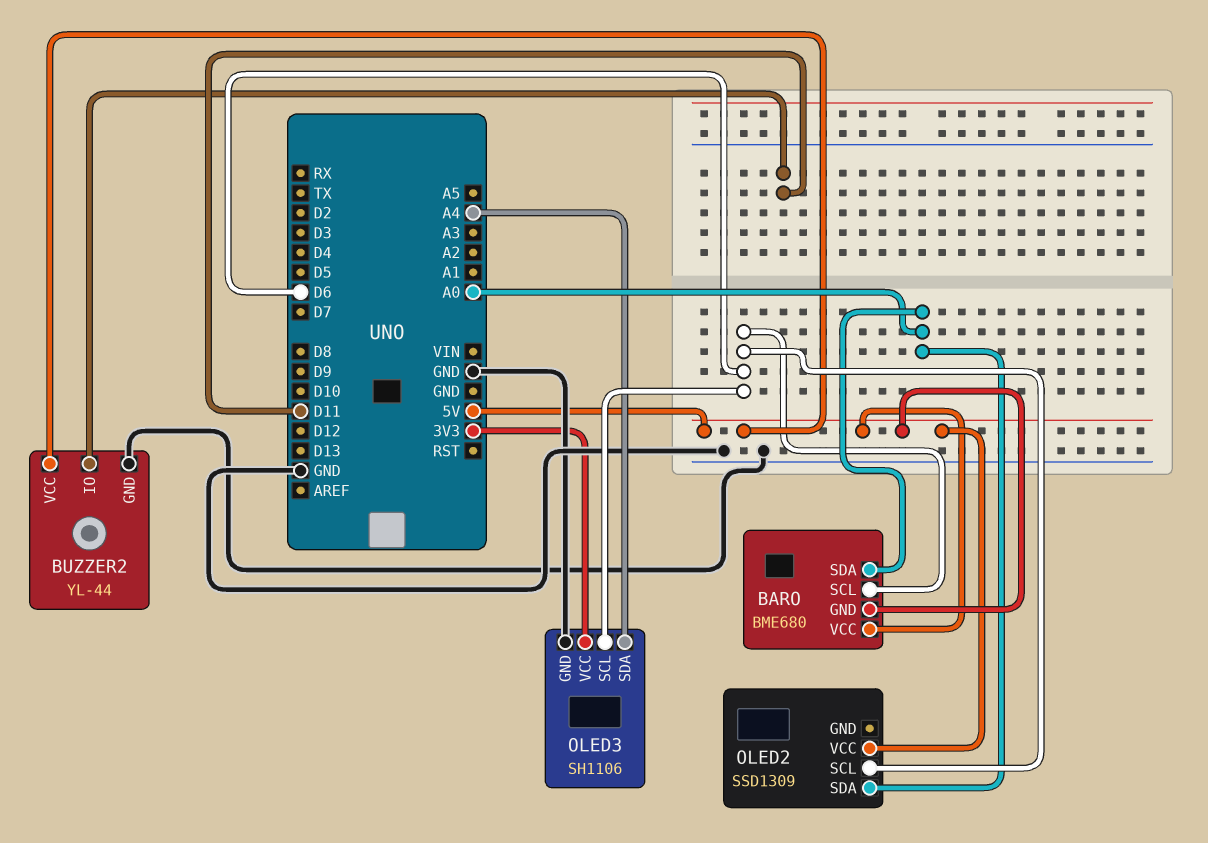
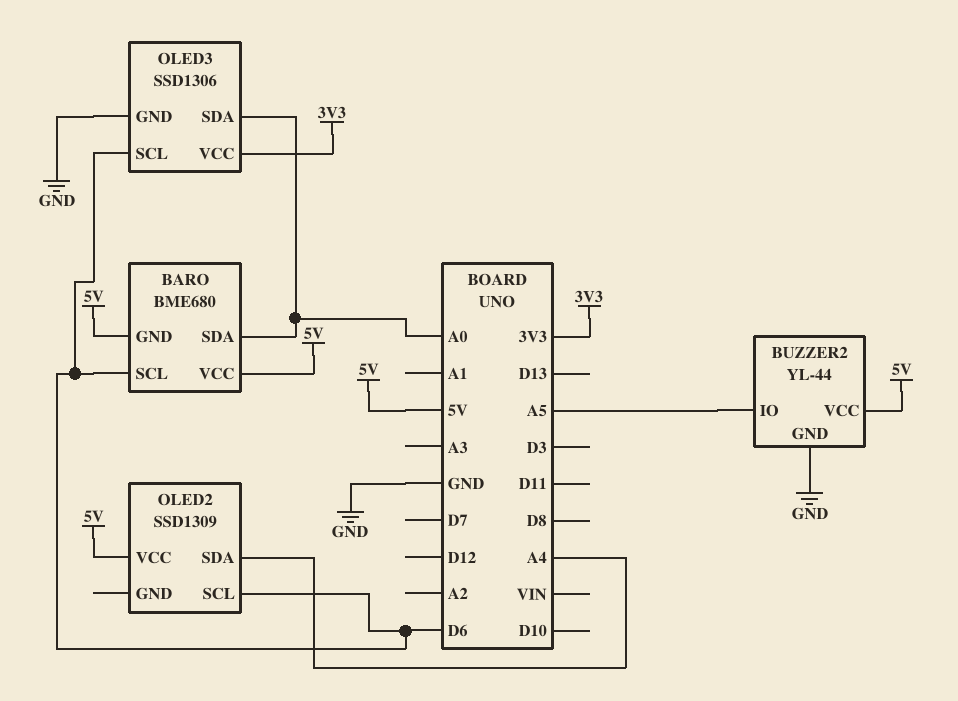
BUZZER2 pin IO: D11 -> A5
OLED2 pin SDA: A0 -> A4
OLED3: SH1106 -> SSD1306
OLED3 pin SDA: A4 -> A0

